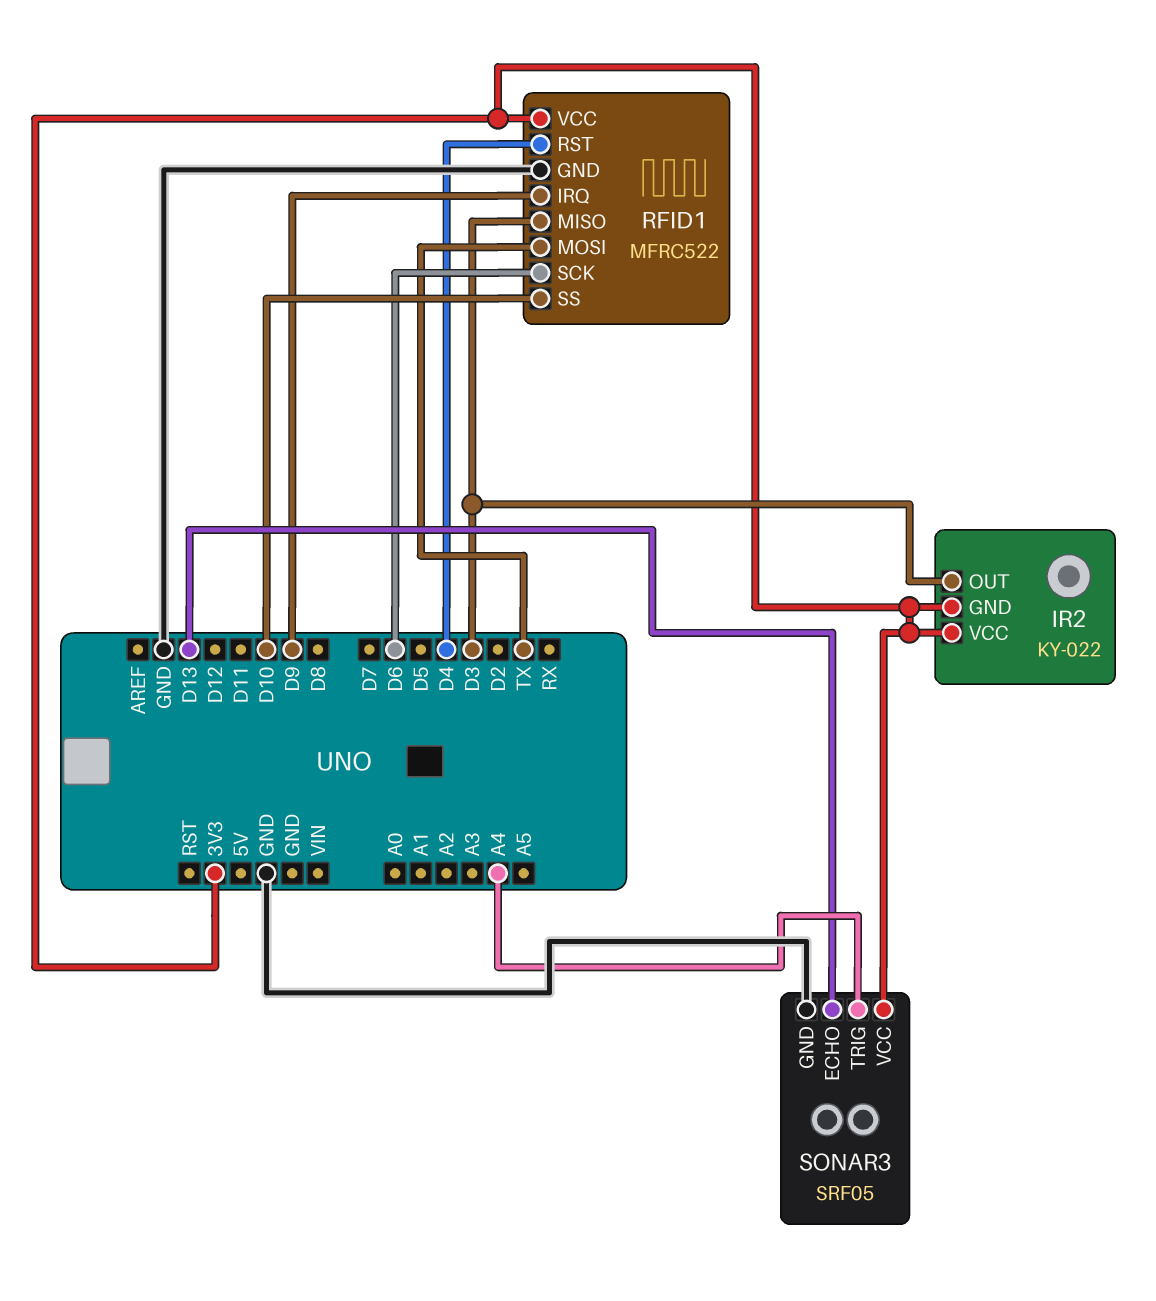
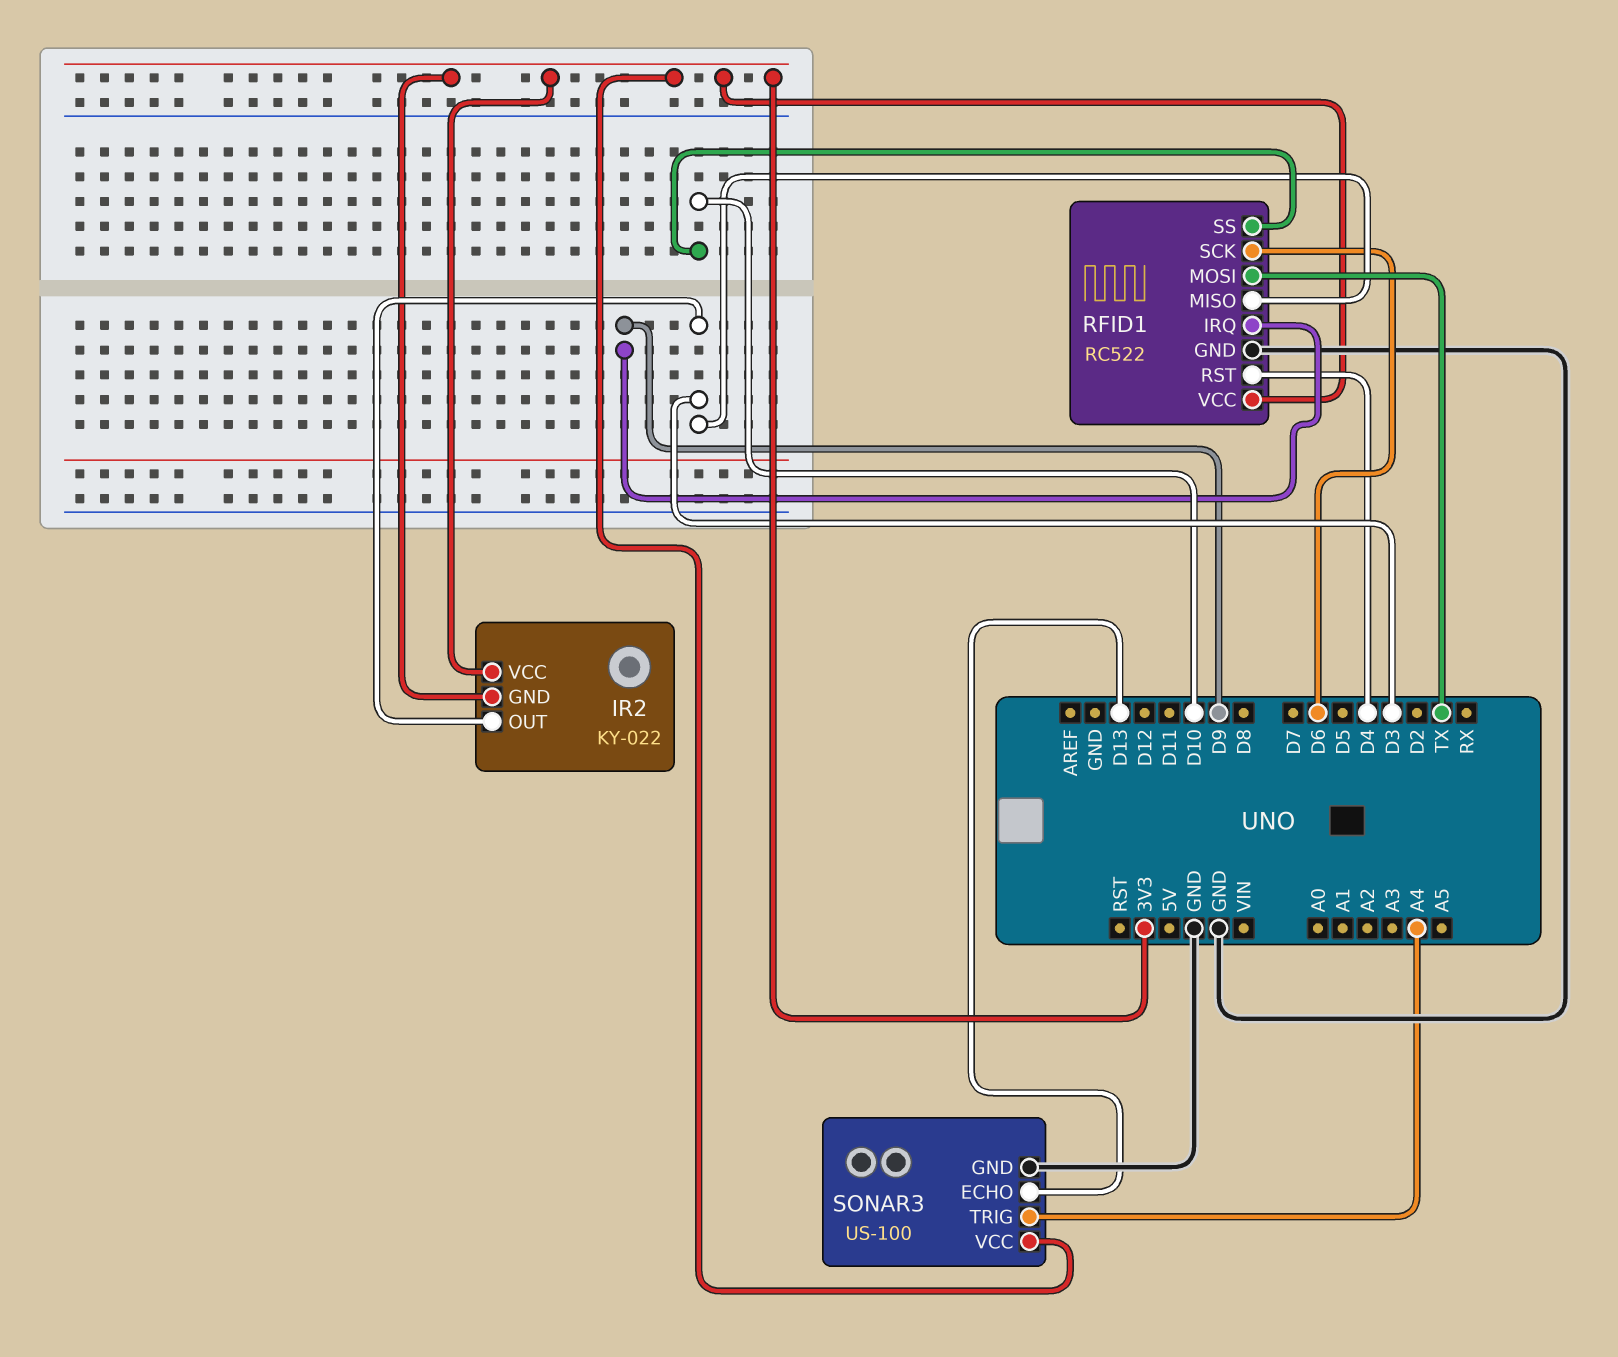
RFID1: MFRC522 -> RC522
SONAR3: SRF05 -> US-100

